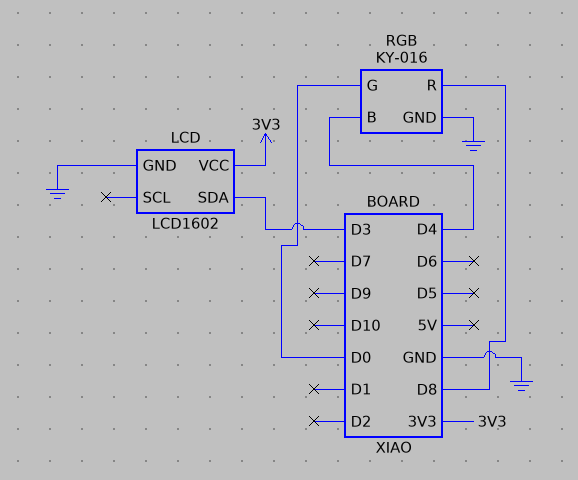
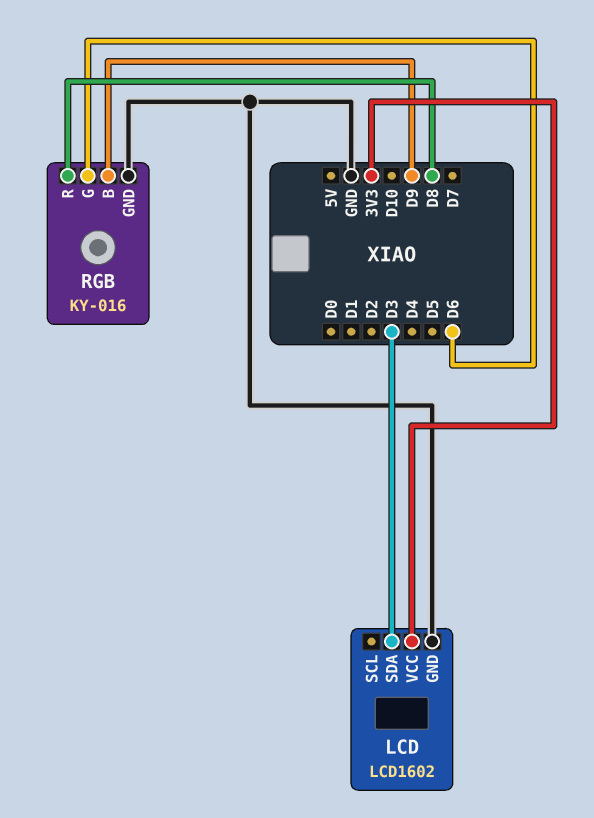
RGB pin B: D4 -> D9
RGB pin G: D0 -> D6

